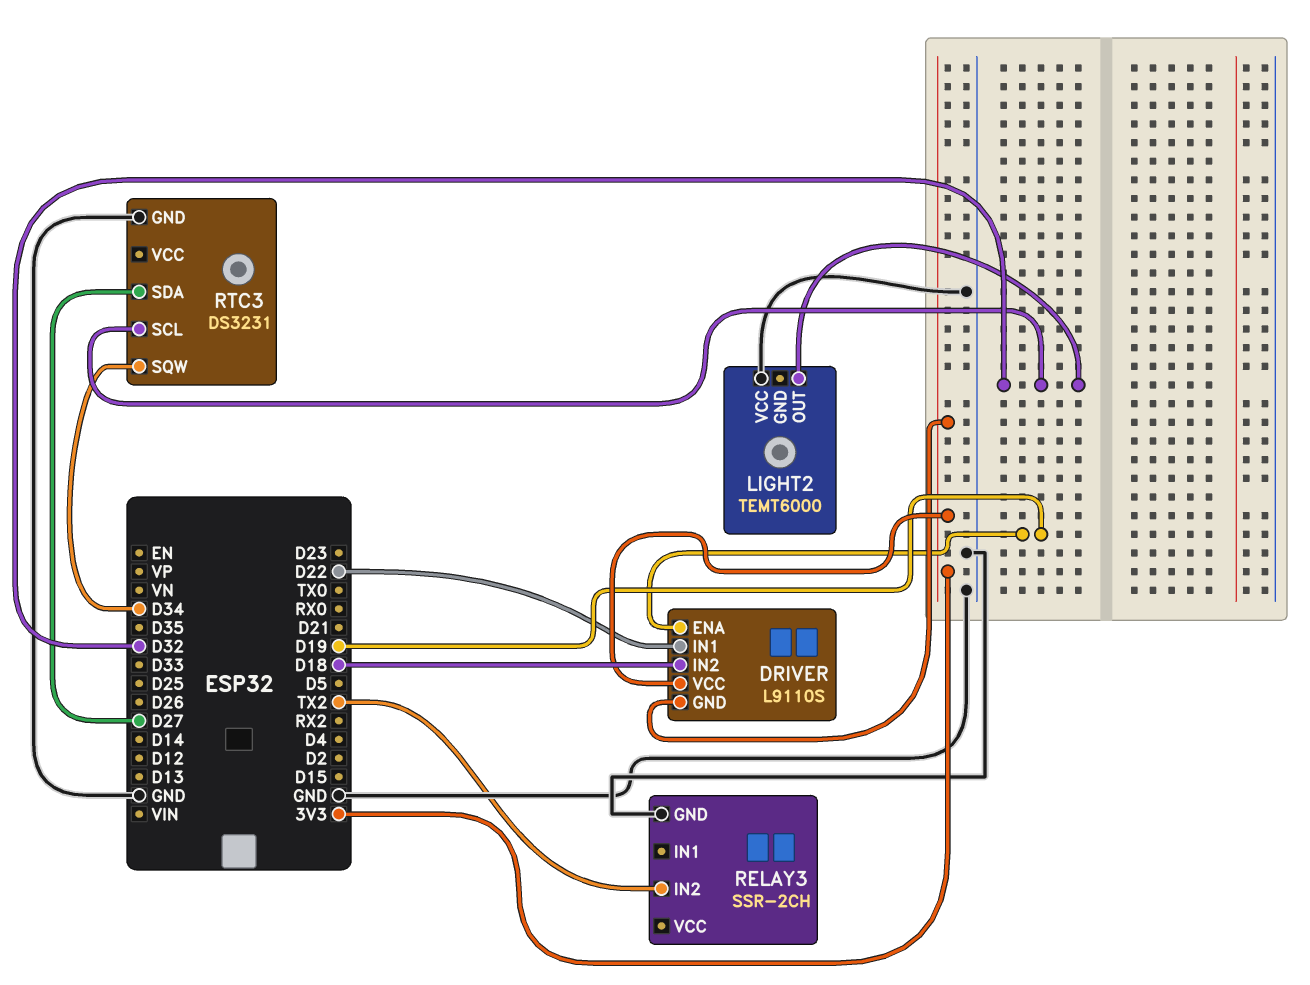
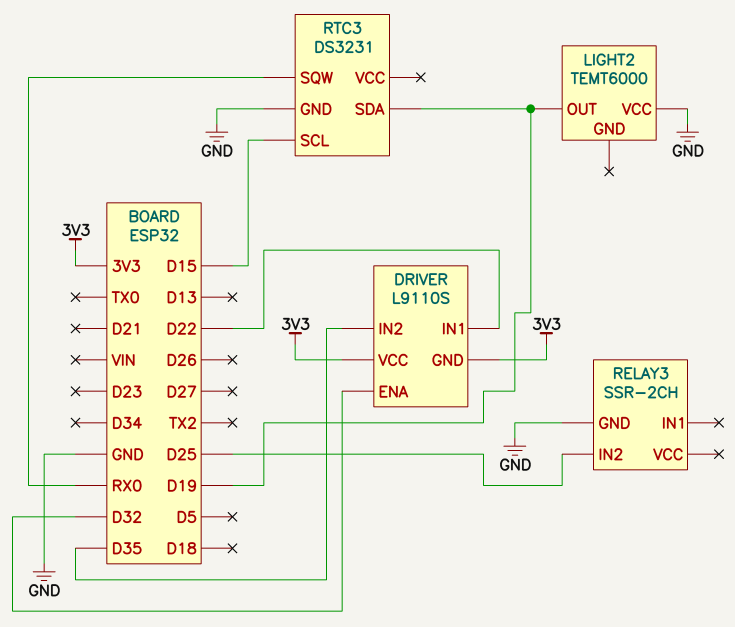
DRIVER pin ENA: D19 -> D32
DRIVER pin IN2: D18 -> D35
LIGHT2 pin OUT: D32 -> D19
RELAY3 pin IN2: TX2 -> D25
RTC3 pin SCL: D32 -> D15
RTC3 pin SDA: D27 -> D19
RTC3 pin SQW: D34 -> RX0

